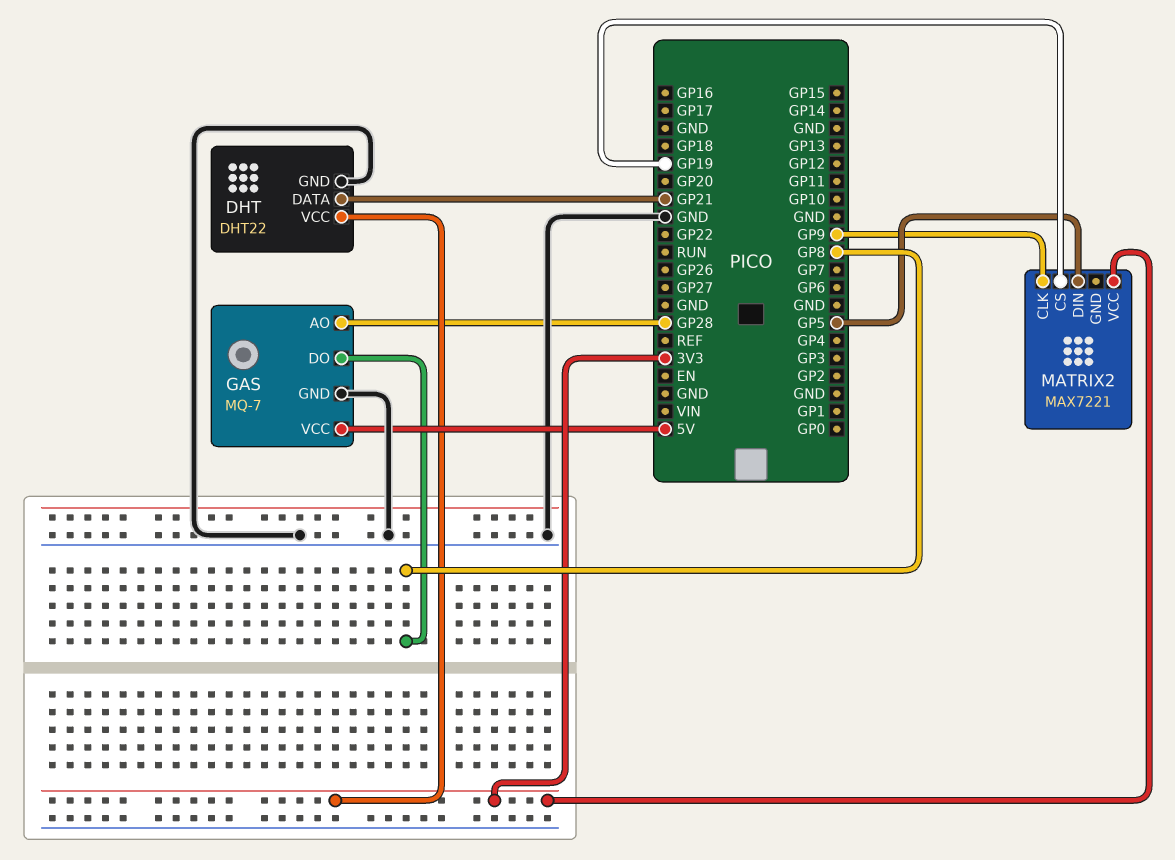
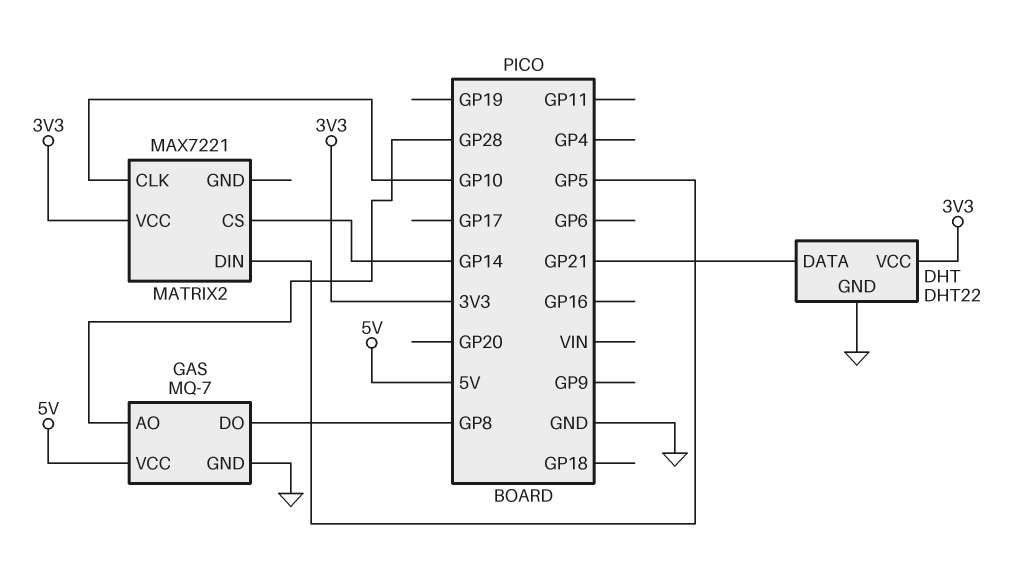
MATRIX2 pin CLK: GP9 -> GP10
MATRIX2 pin CS: GP19 -> GP14

